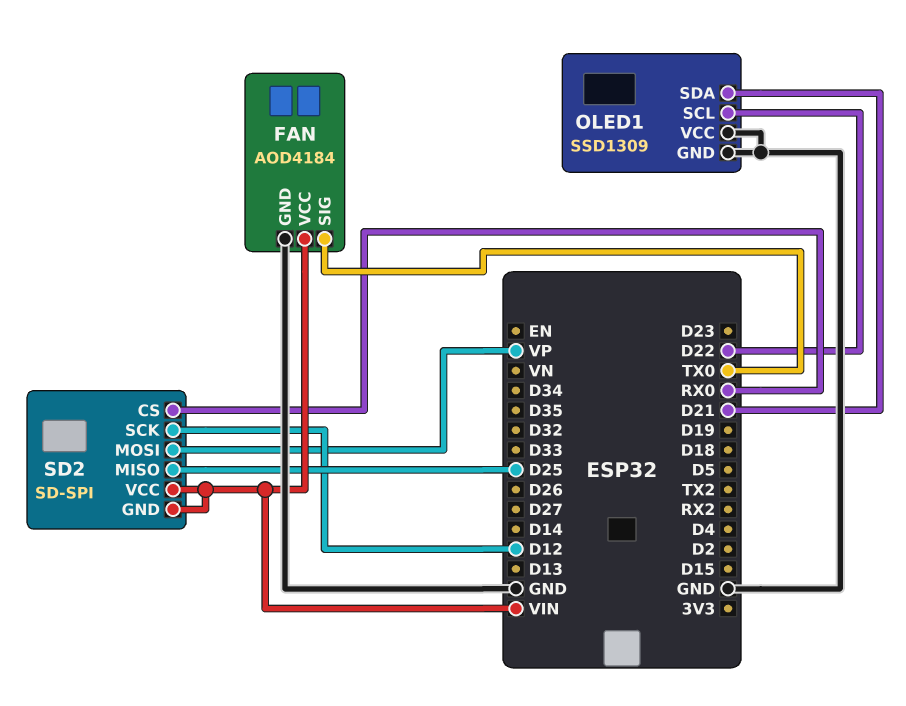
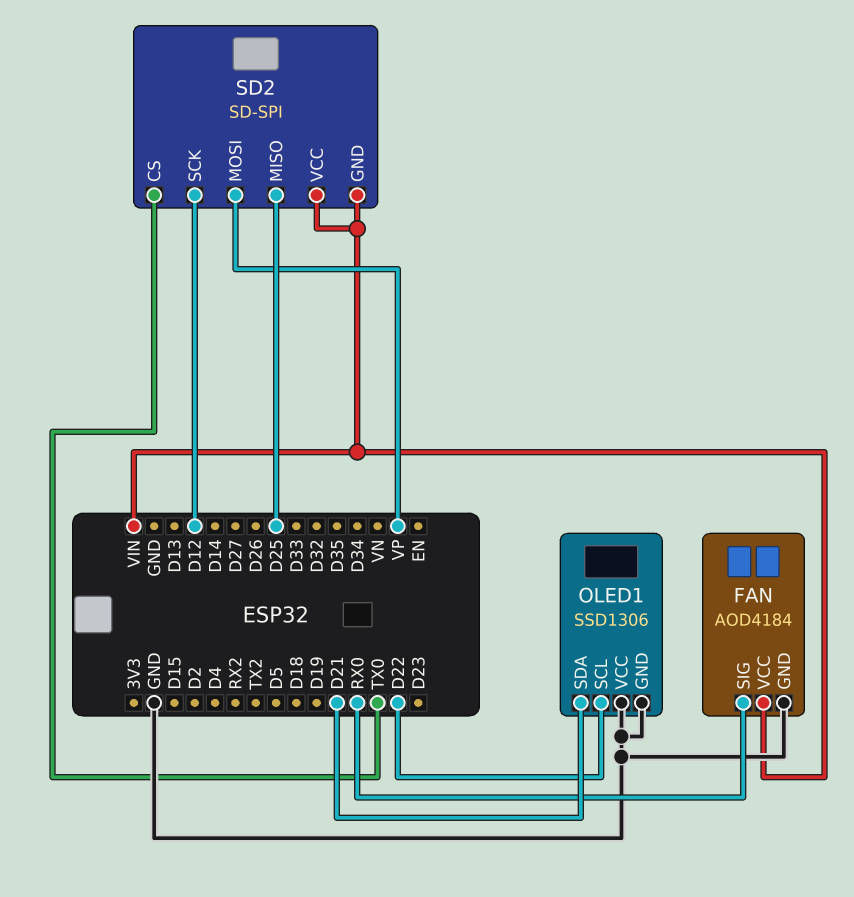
FAN pin SIG: TX0 -> RX0
OLED1: SSD1309 -> SSD1306
SD2 pin CS: RX0 -> TX0

